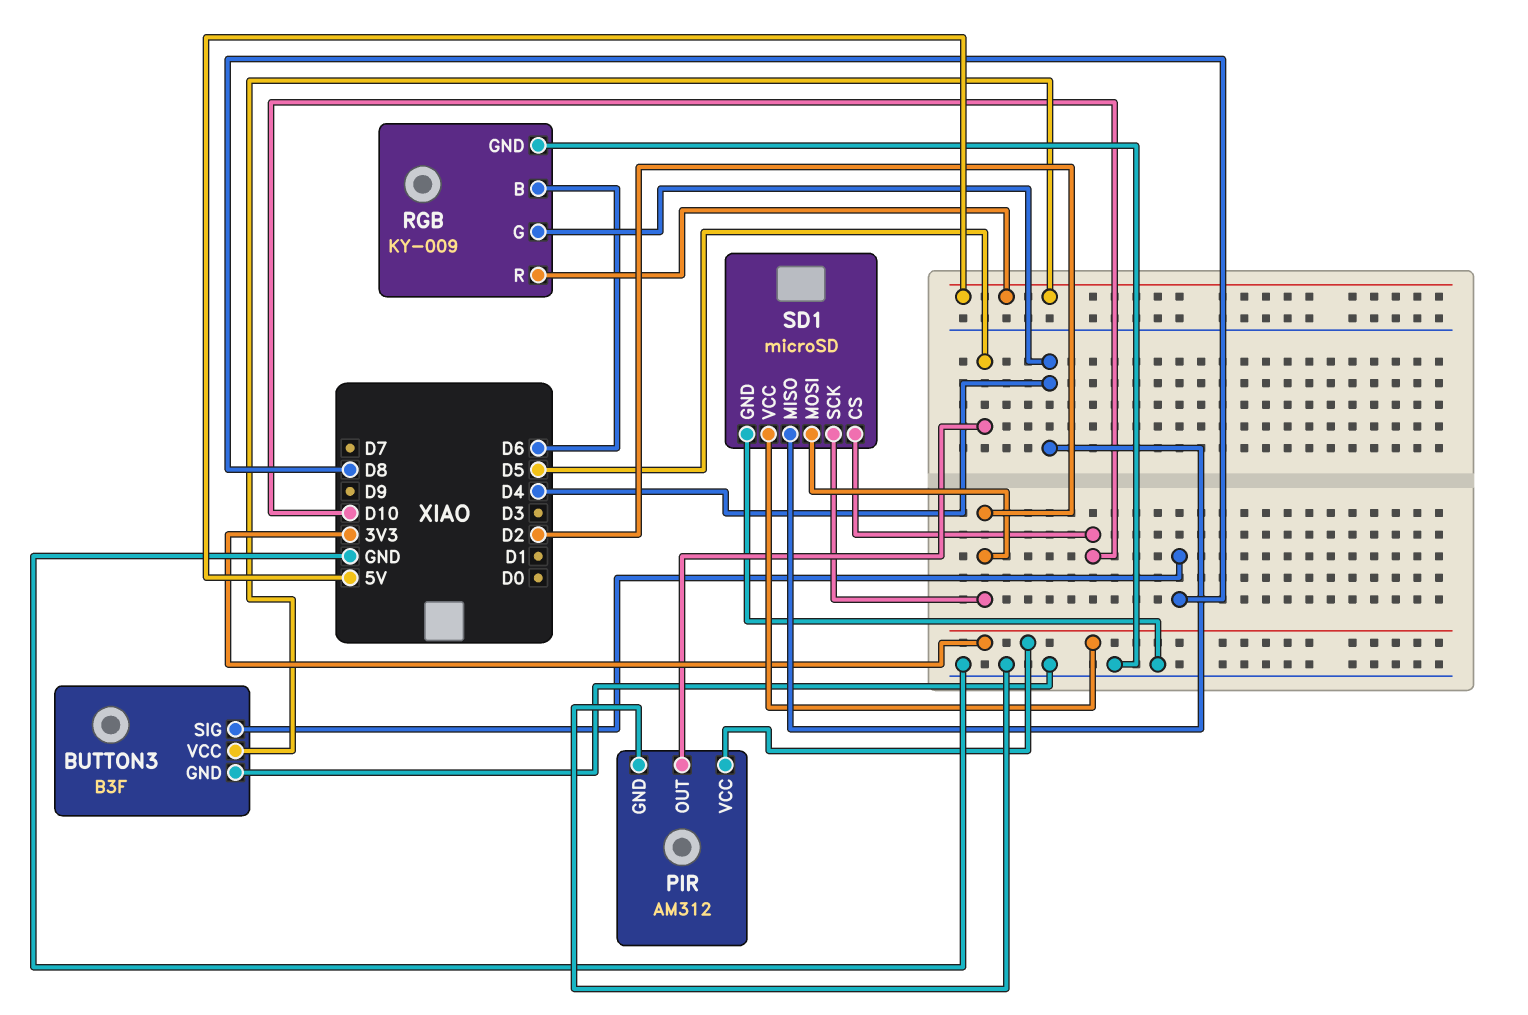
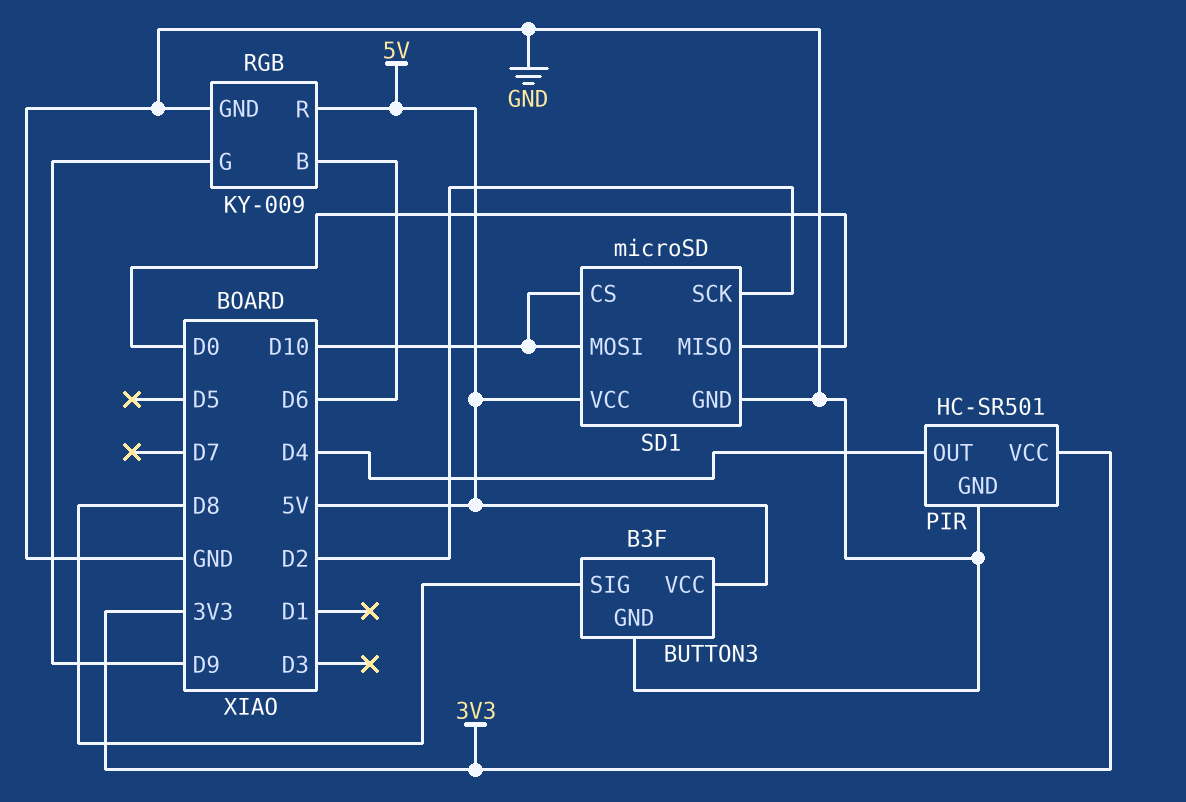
PIR: AM312 -> HC-SR501
PIR pin OUT: D5 -> D4
RGB pin G: D4 -> D9
SD1 pin MISO: D4 -> D0
SD1 pin MOSI: D2 -> D10
SD1 pin VCC: 3V3 -> 5V

